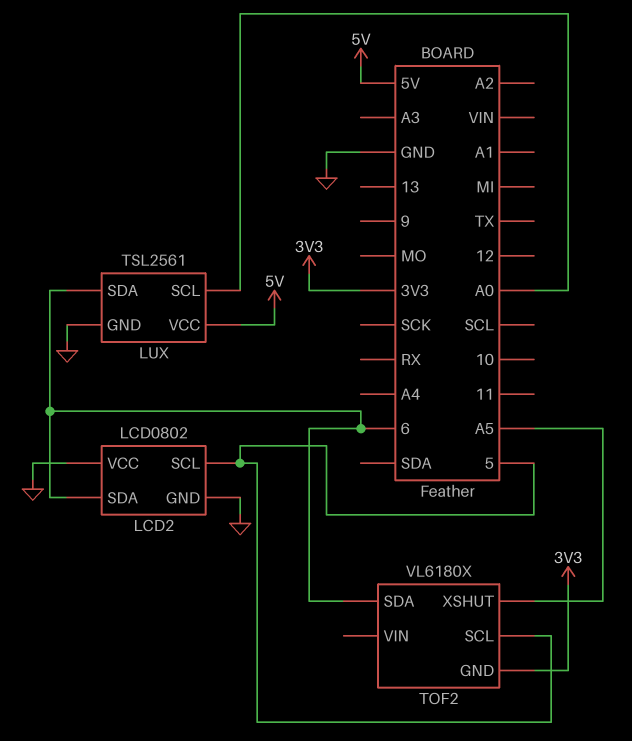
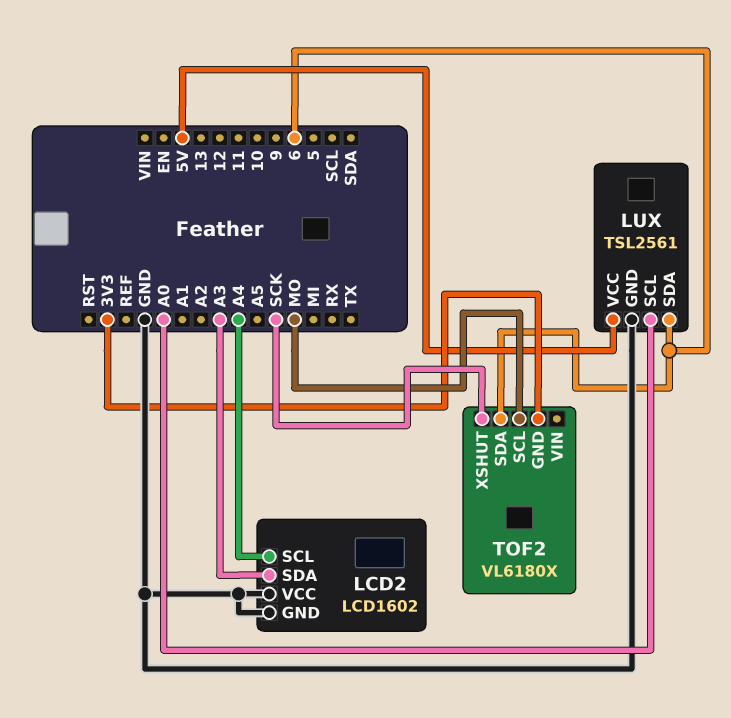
LCD2: LCD0802 -> LCD1602
LCD2 pin SCL: 5 -> A4
LCD2 pin SDA: 6 -> A3
TOF2 pin SCL: 5 -> MO
TOF2 pin XSHUT: A5 -> SCK

